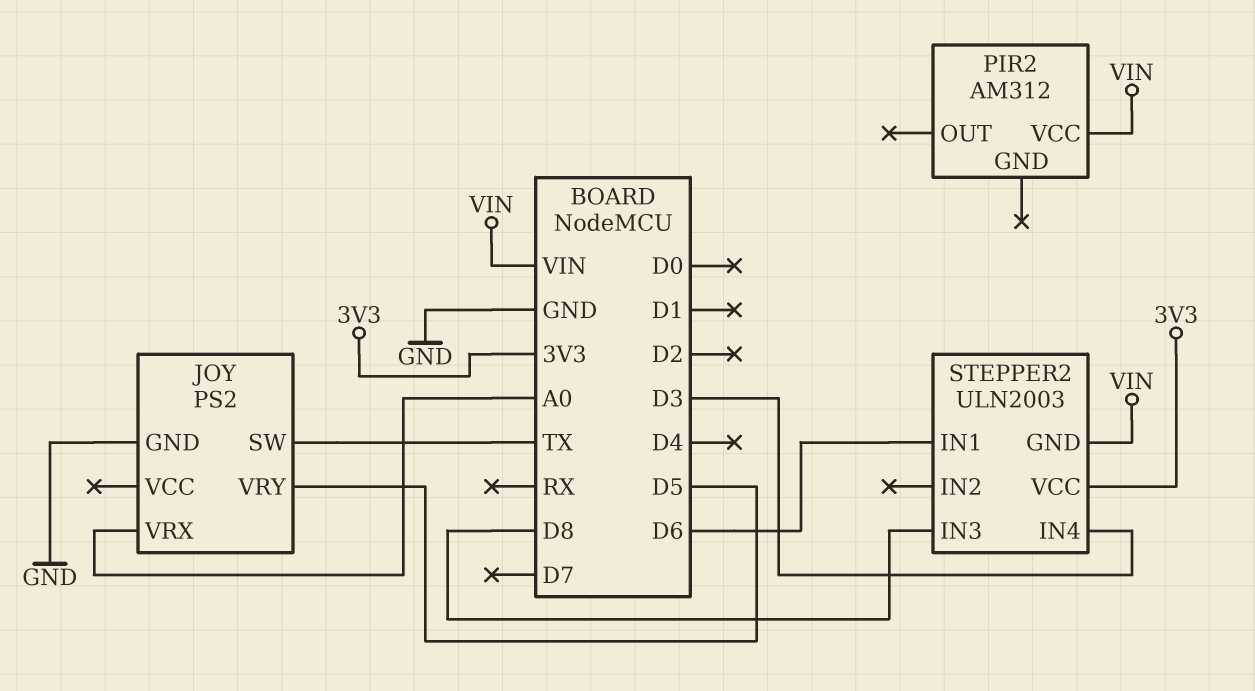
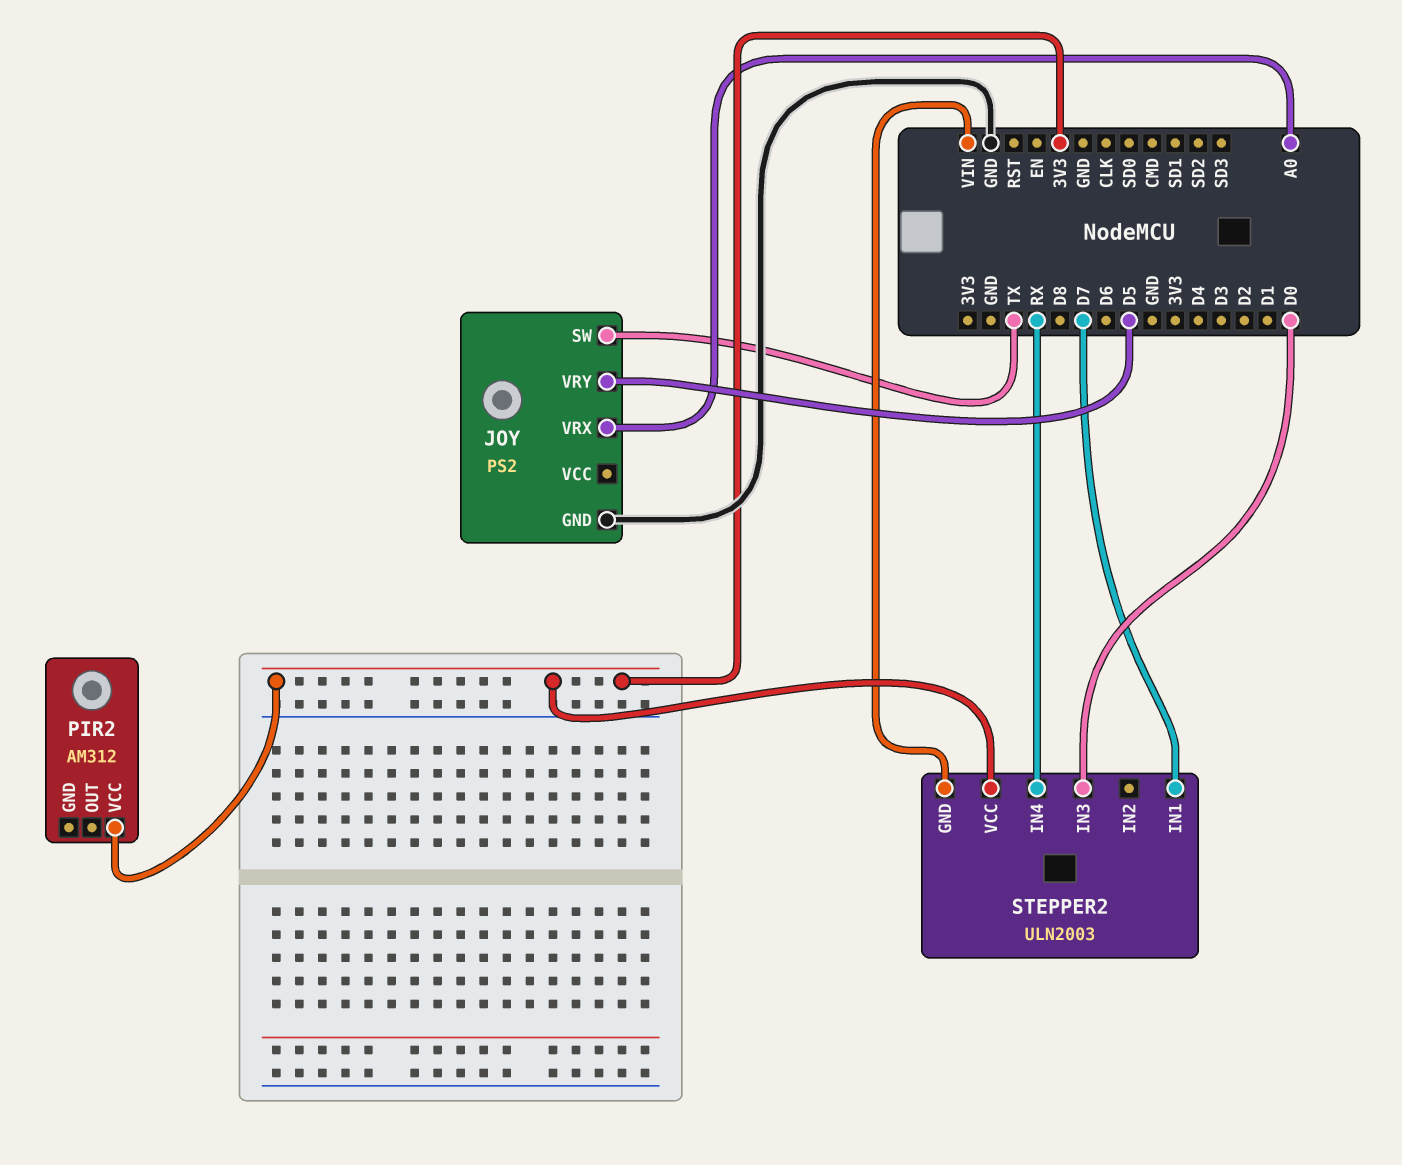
PIR2 pin VCC: VIN -> 3V3
STEPPER2 pin IN1: D6 -> D7
STEPPER2 pin IN3: D8 -> D0
STEPPER2 pin IN4: D3 -> RX

